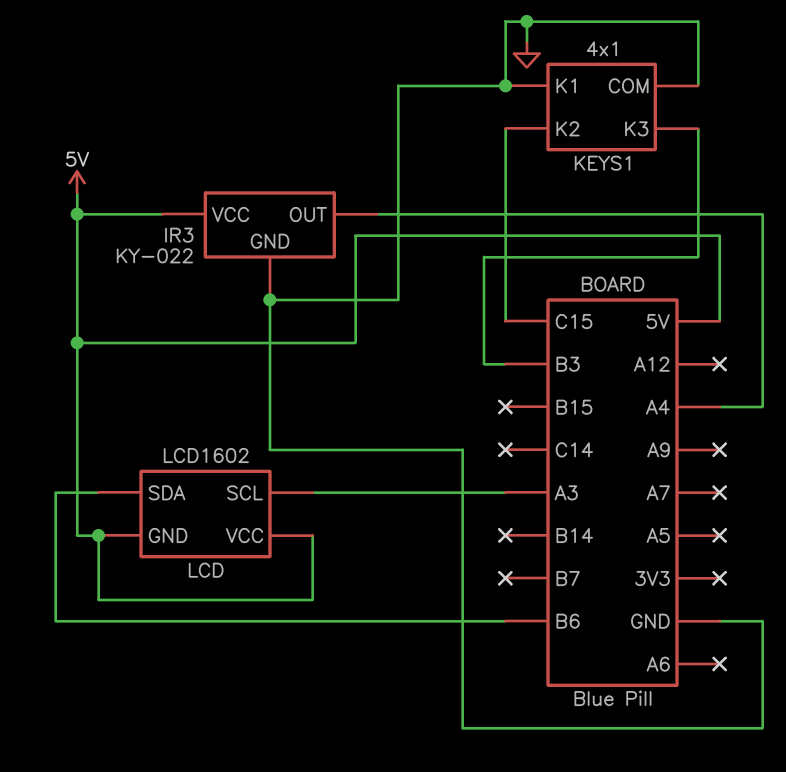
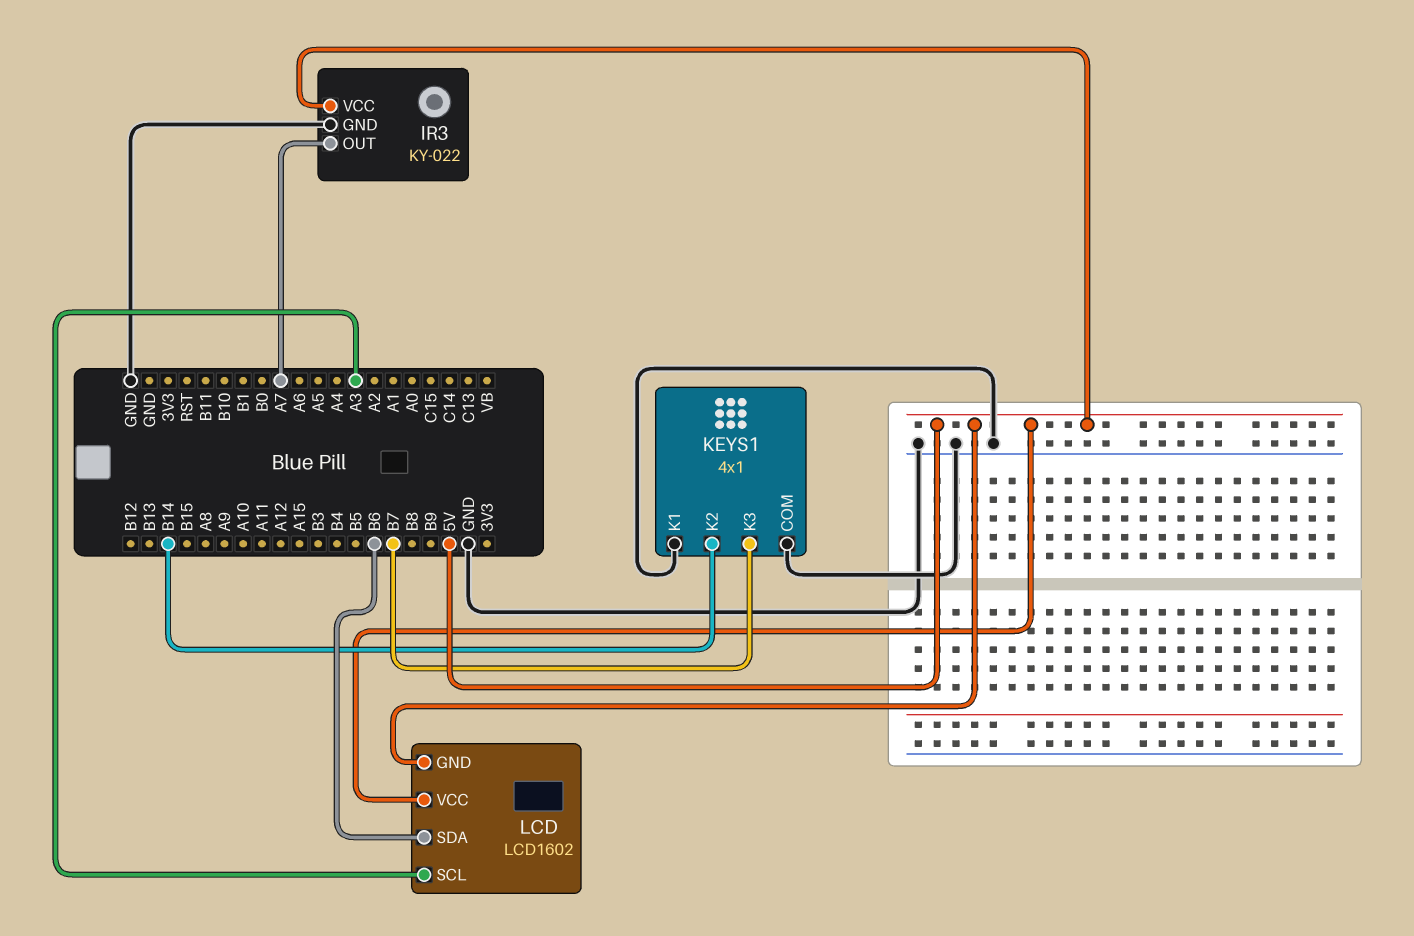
IR3 pin OUT: A4 -> A7
KEYS1 pin K2: C15 -> B14
KEYS1 pin K3: B3 -> B7

